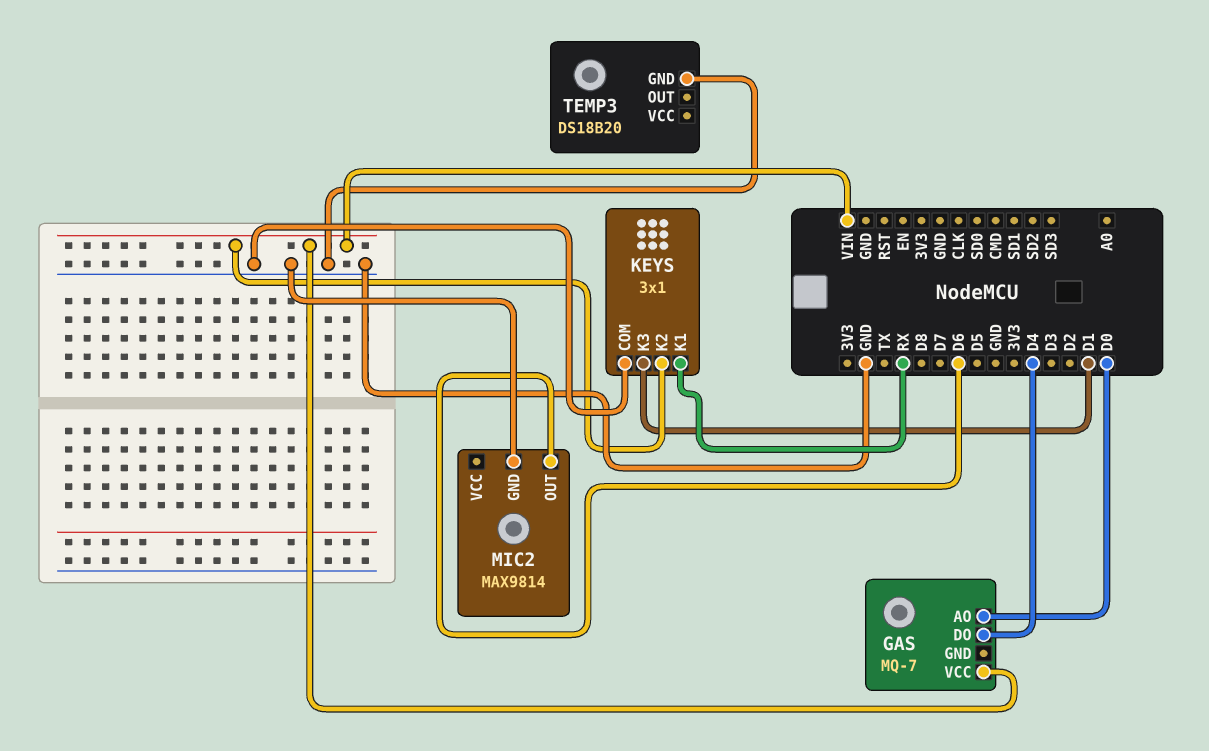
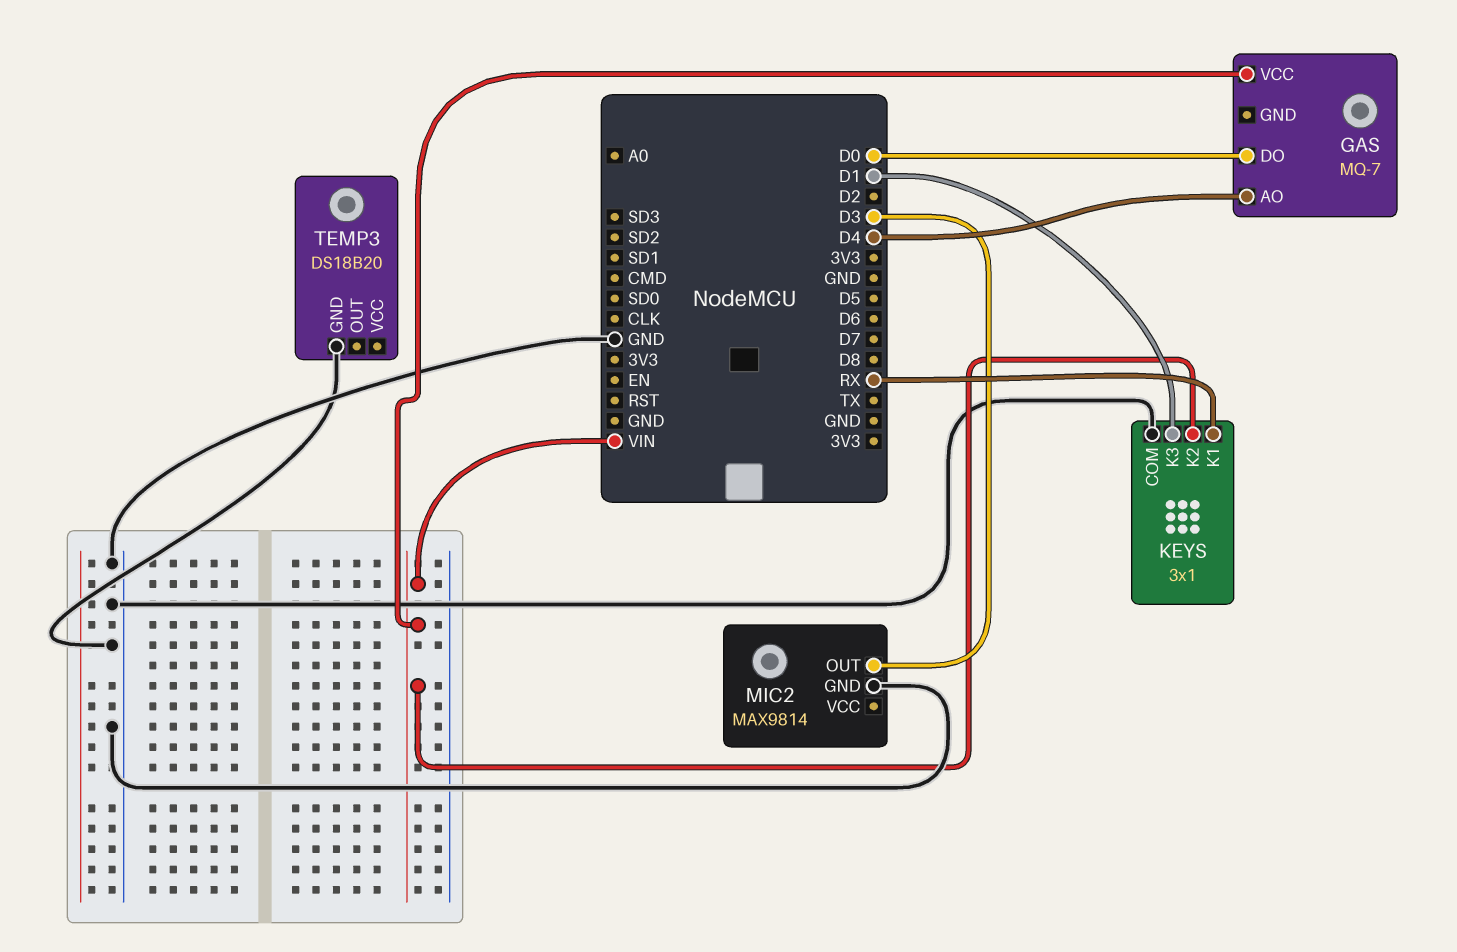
GAS pin AO: D0 -> D4
GAS pin DO: D4 -> D0
MIC2 pin OUT: D6 -> D3

